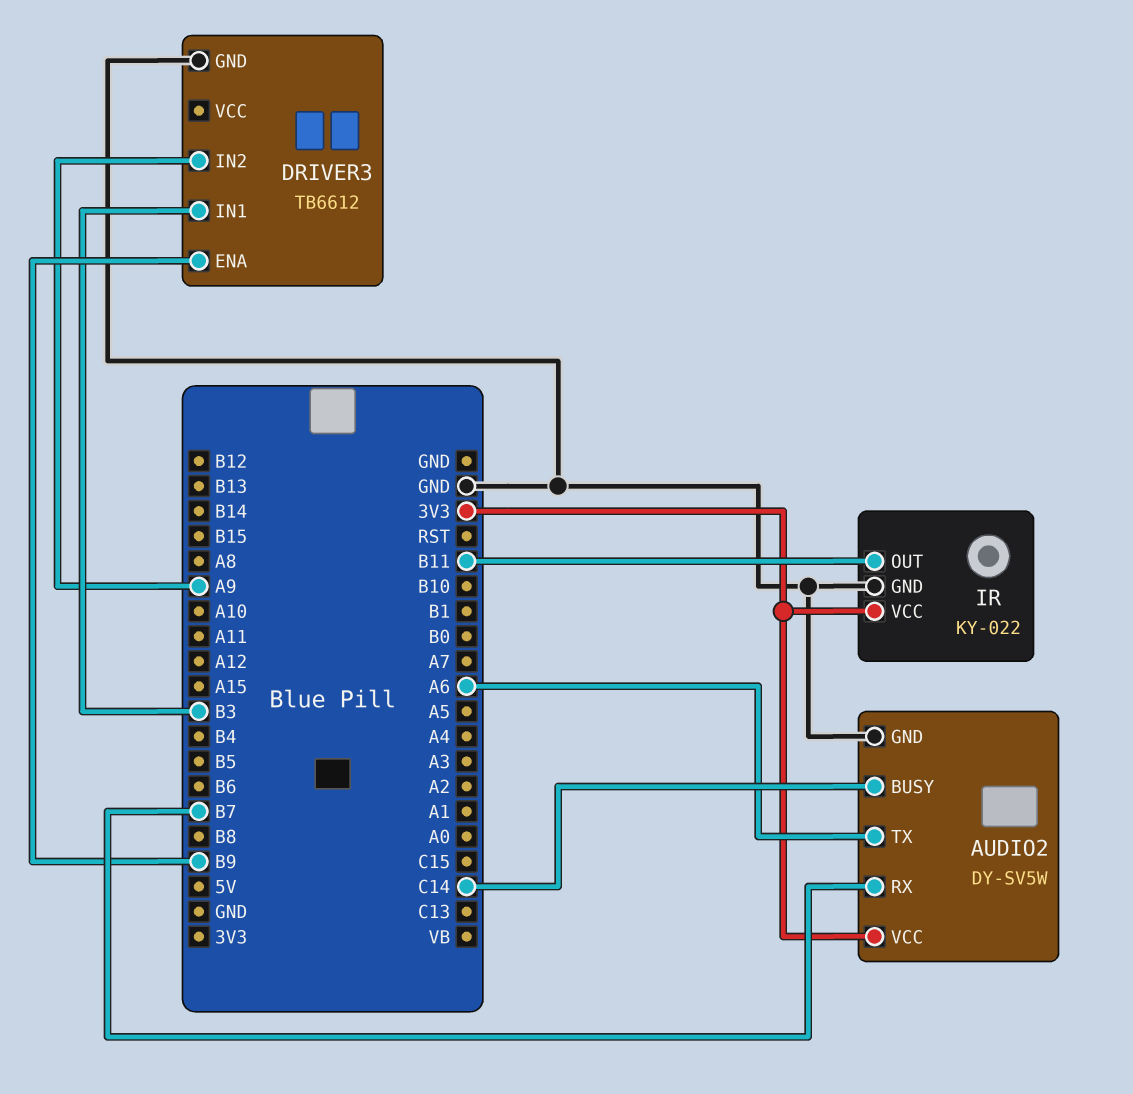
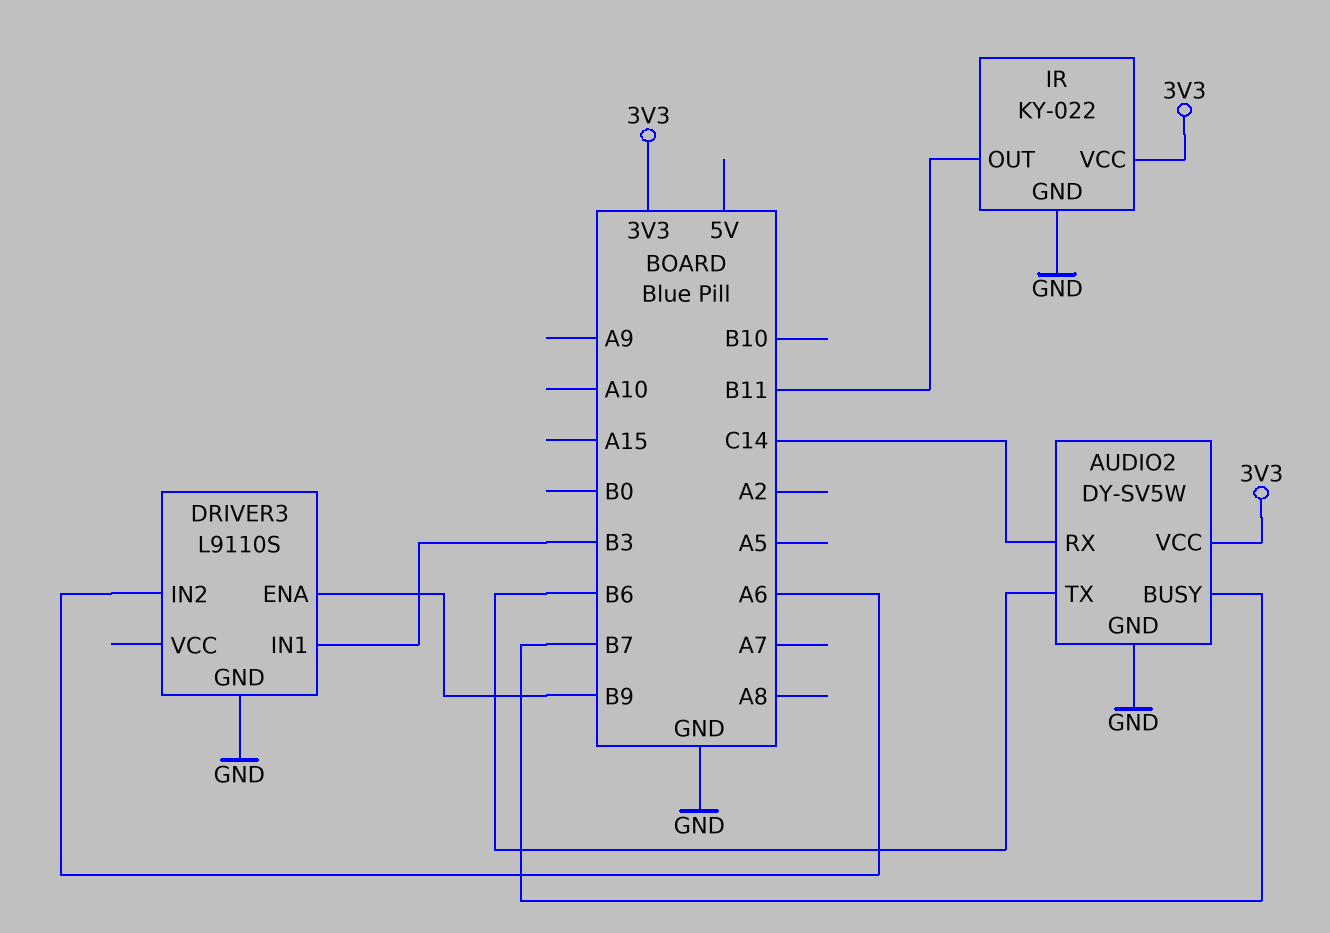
AUDIO2 pin BUSY: C14 -> B7
AUDIO2 pin RX: B7 -> C14
AUDIO2 pin TX: A6 -> B6
DRIVER3: TB6612 -> L9110S
DRIVER3 pin IN2: A9 -> A6

